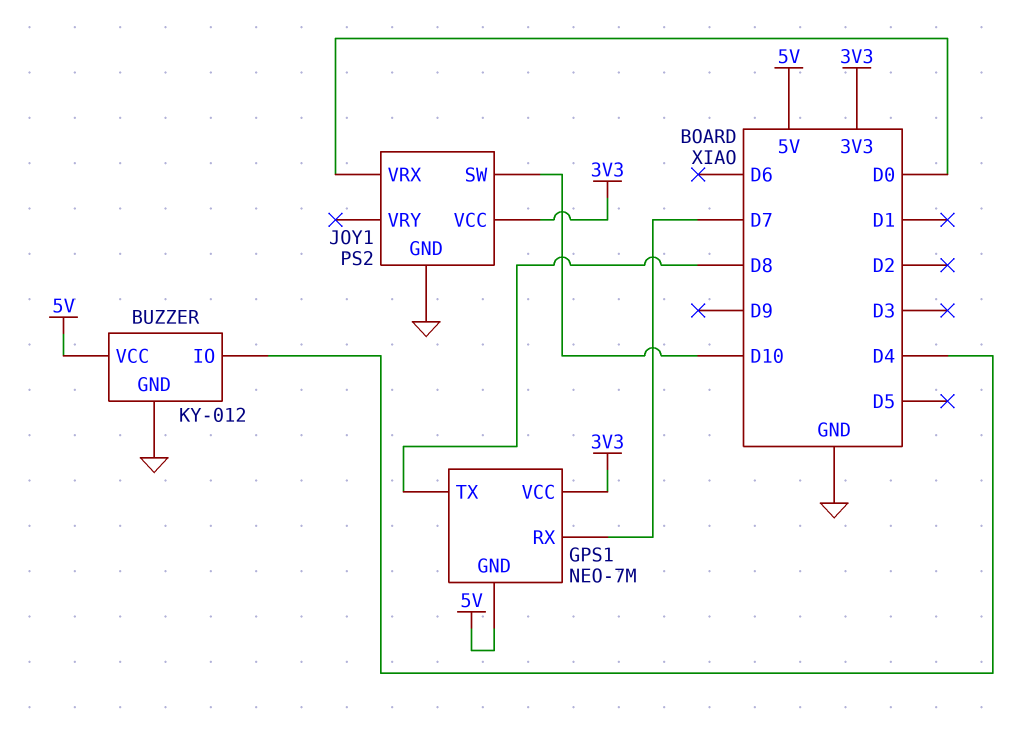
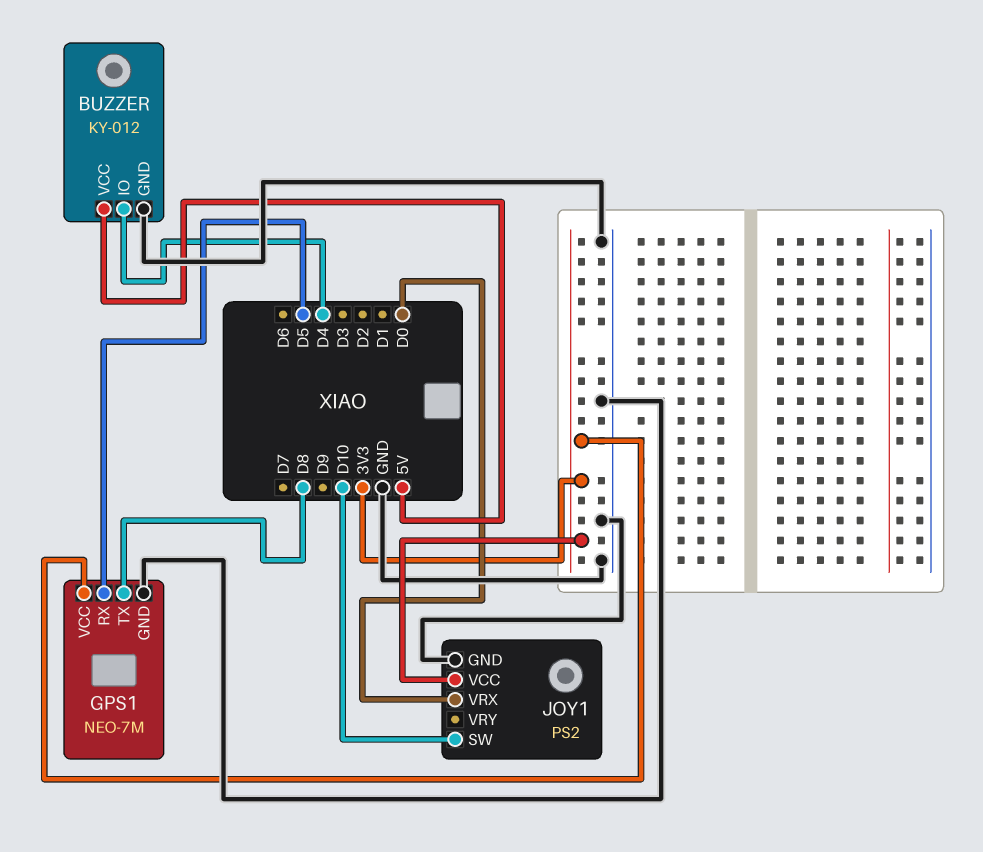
GPS1 pin GND: 5V -> GND
GPS1 pin RX: D7 -> D5

